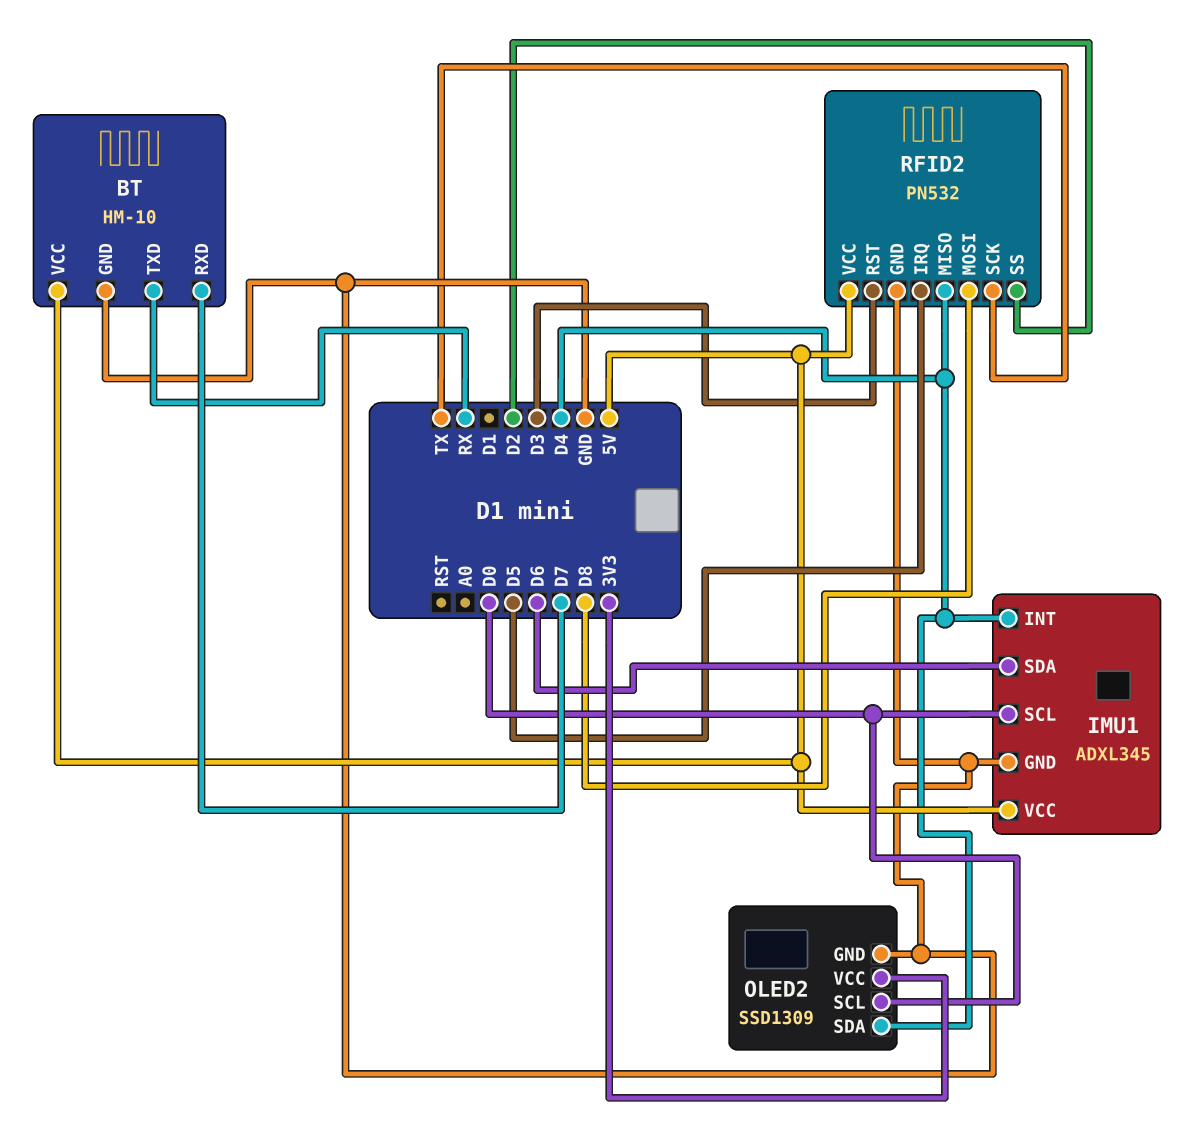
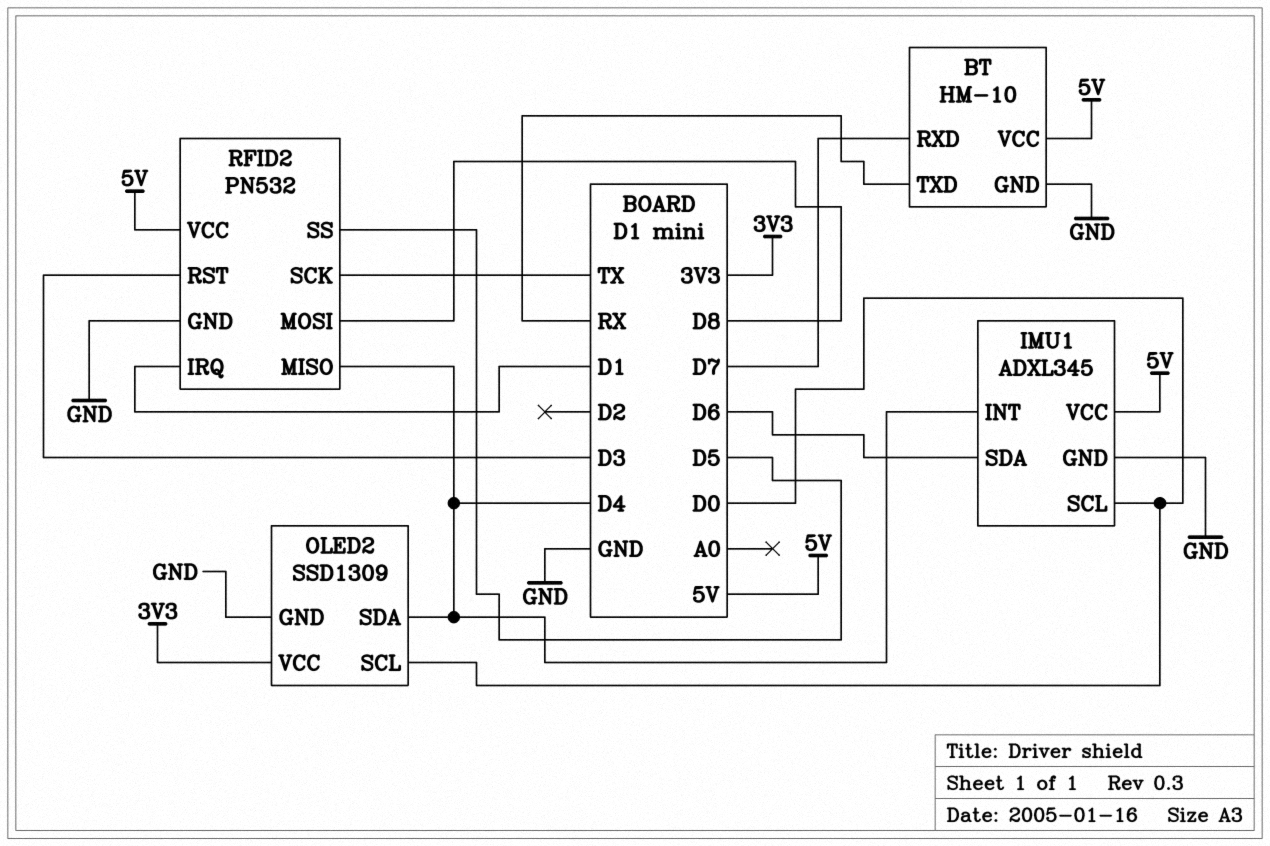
RFID2 pin IRQ: D5 -> D1
RFID2 pin SS: D2 -> D5

